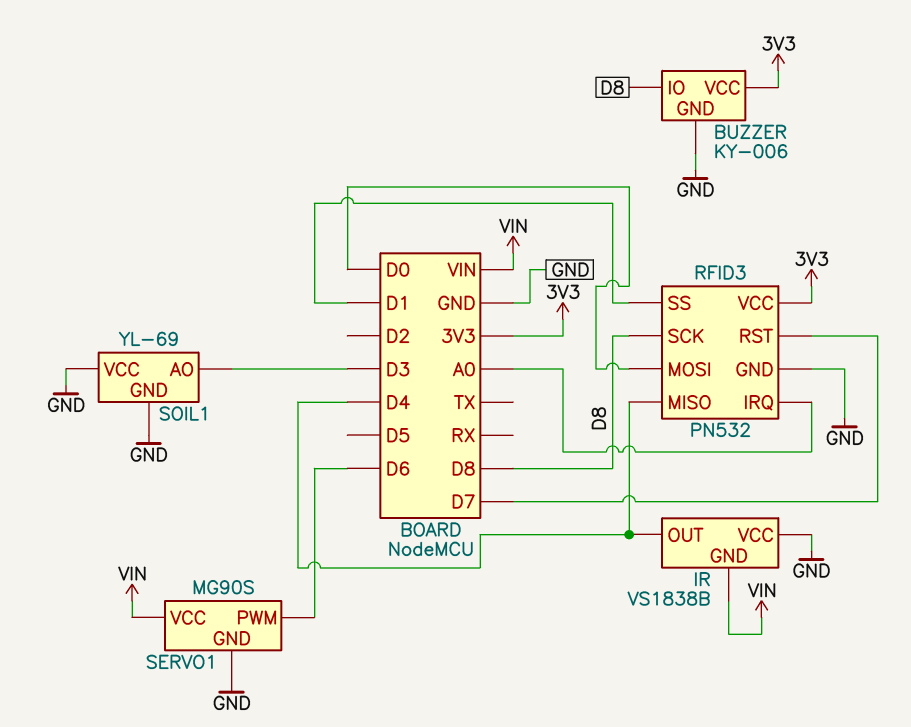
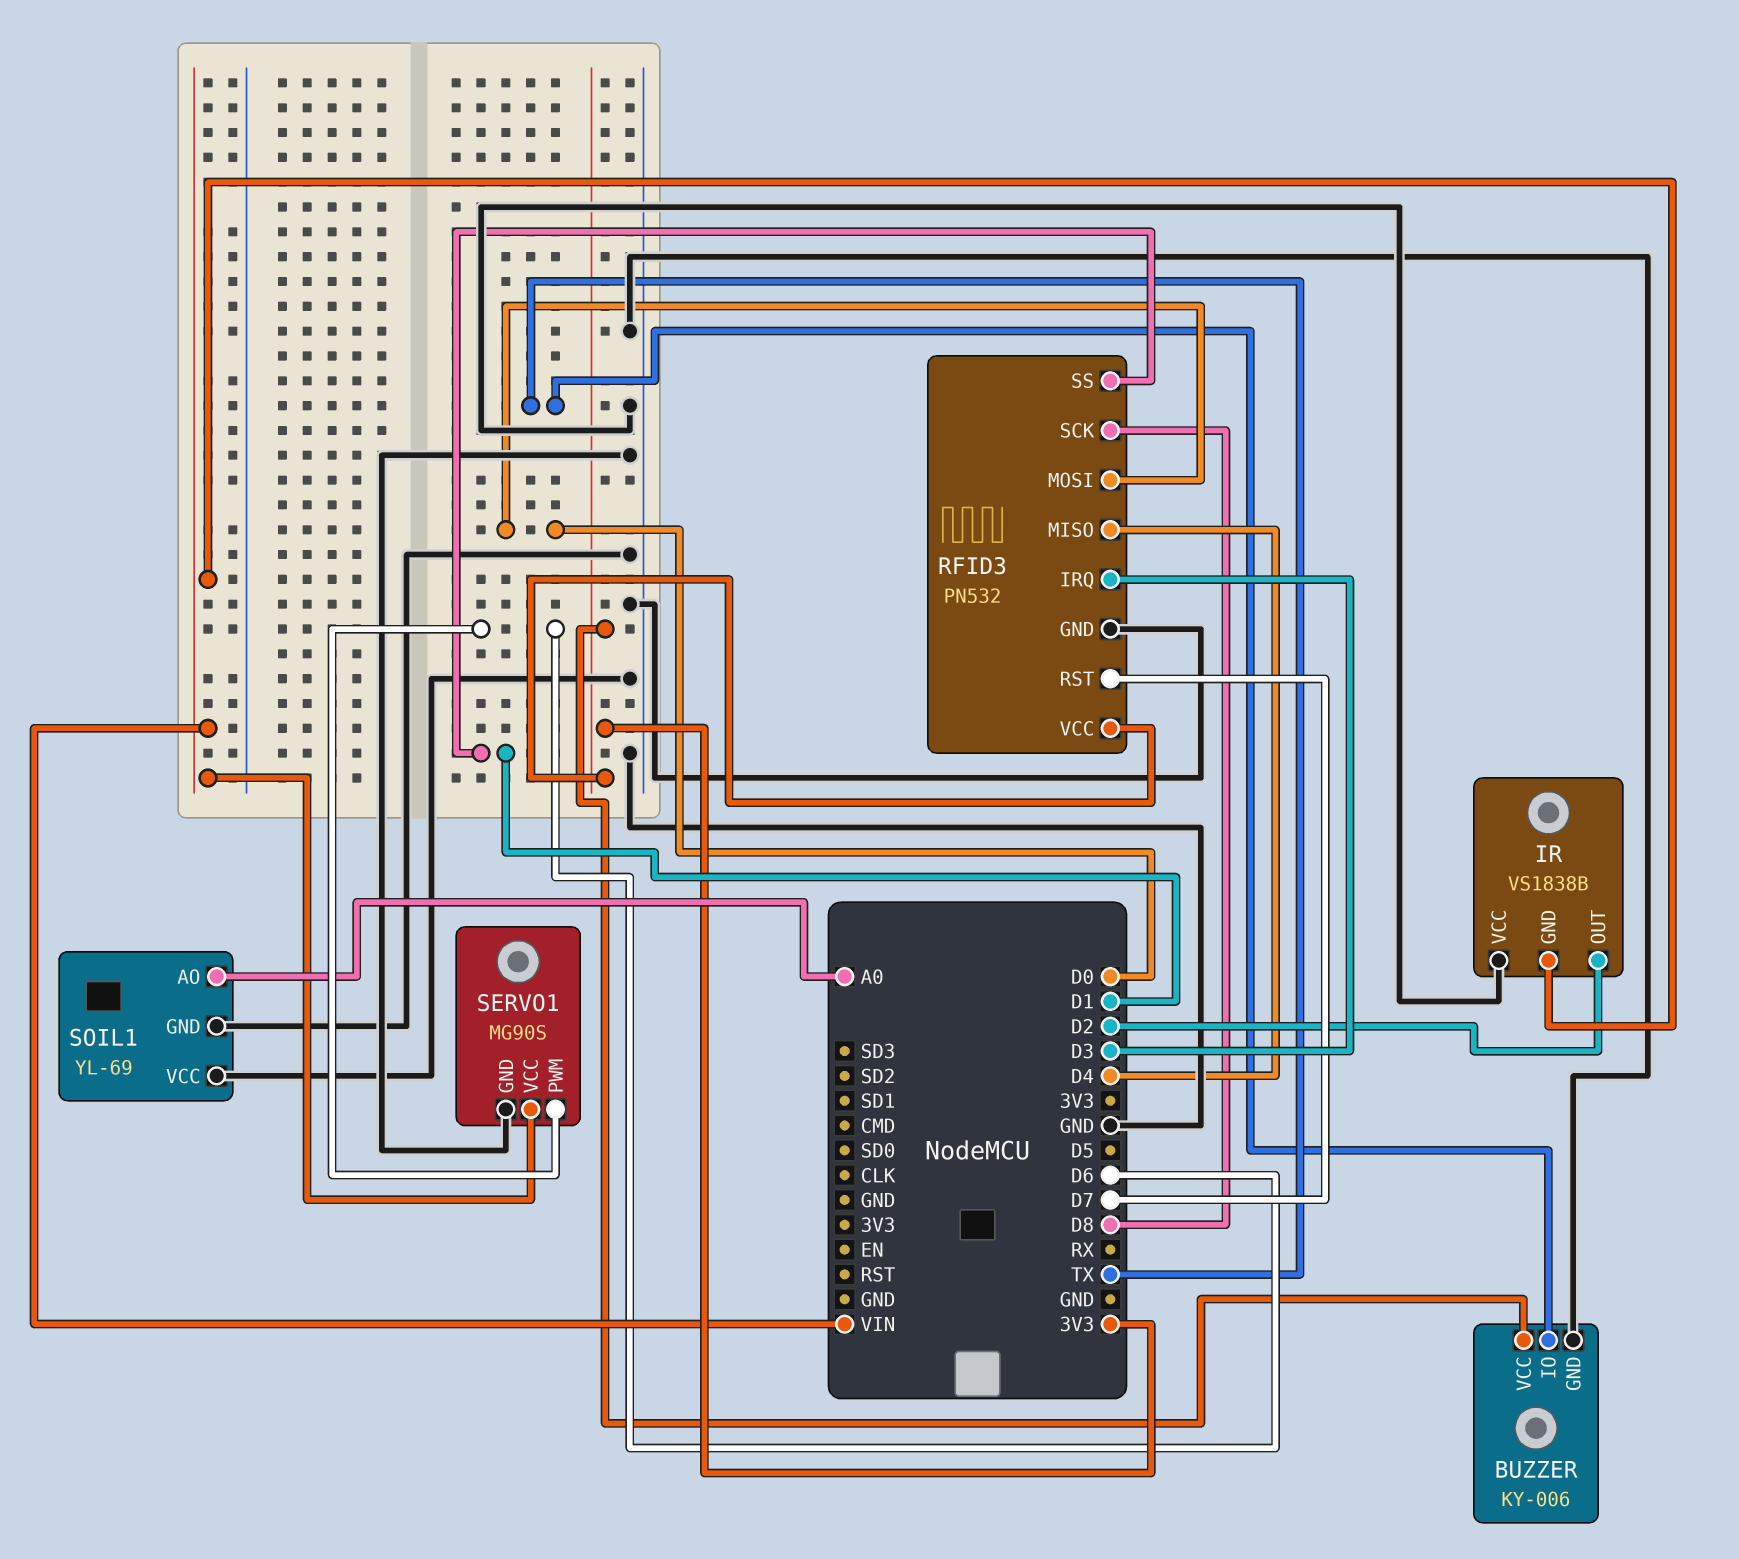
BUZZER pin IO: D8 -> TX
IR pin OUT: D4 -> D2
RFID3 pin IRQ: A0 -> D3
SOIL1 pin AO: D3 -> A0

